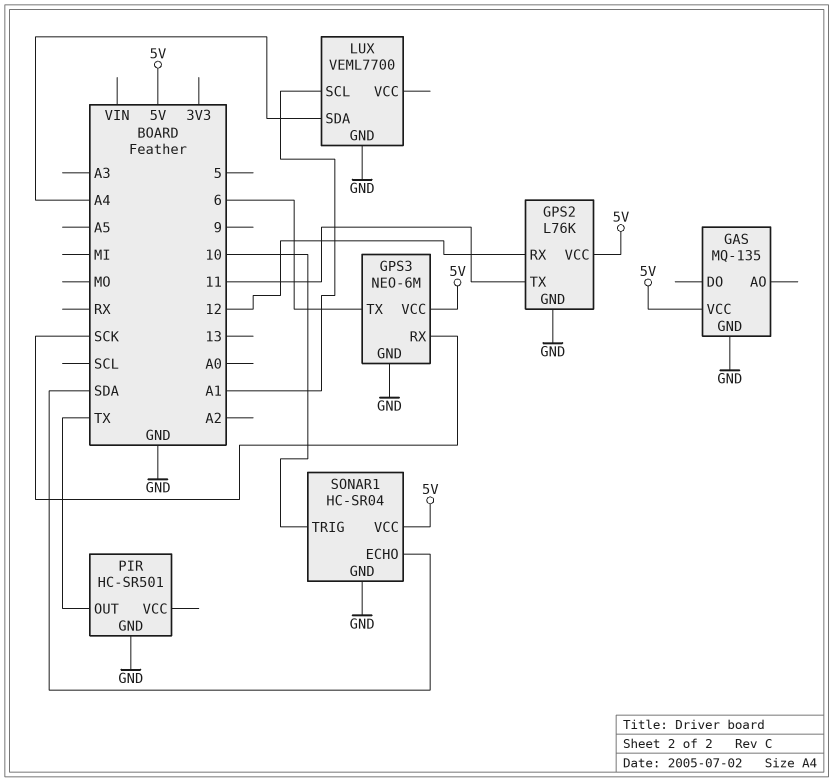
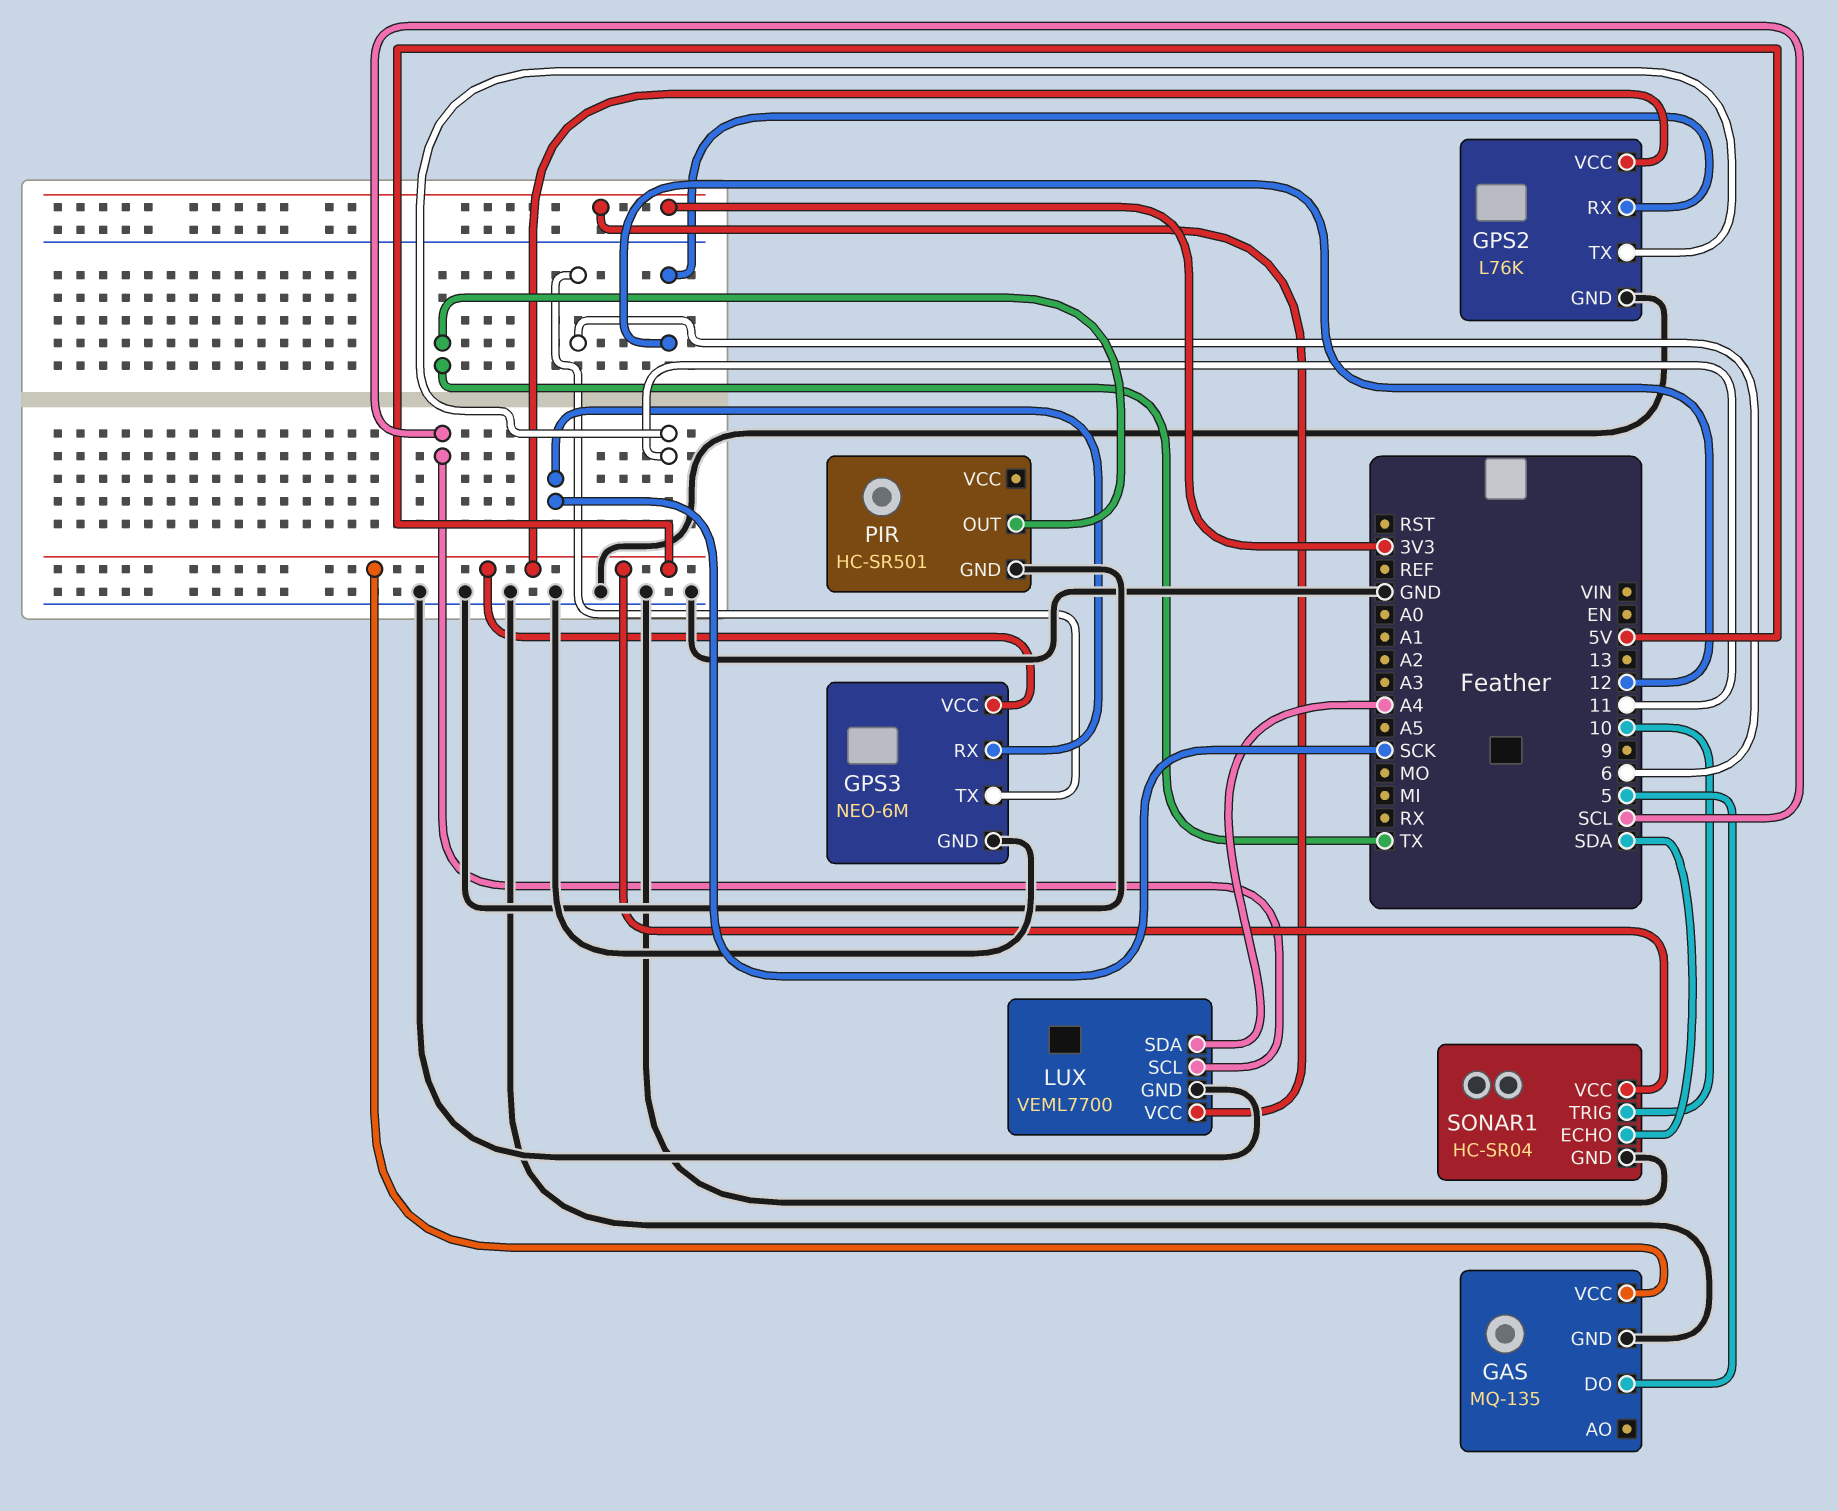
GAS pin DO: none -> 5
LUX pin SCL: A1 -> SCL
LUX pin VCC: none -> 3V3

